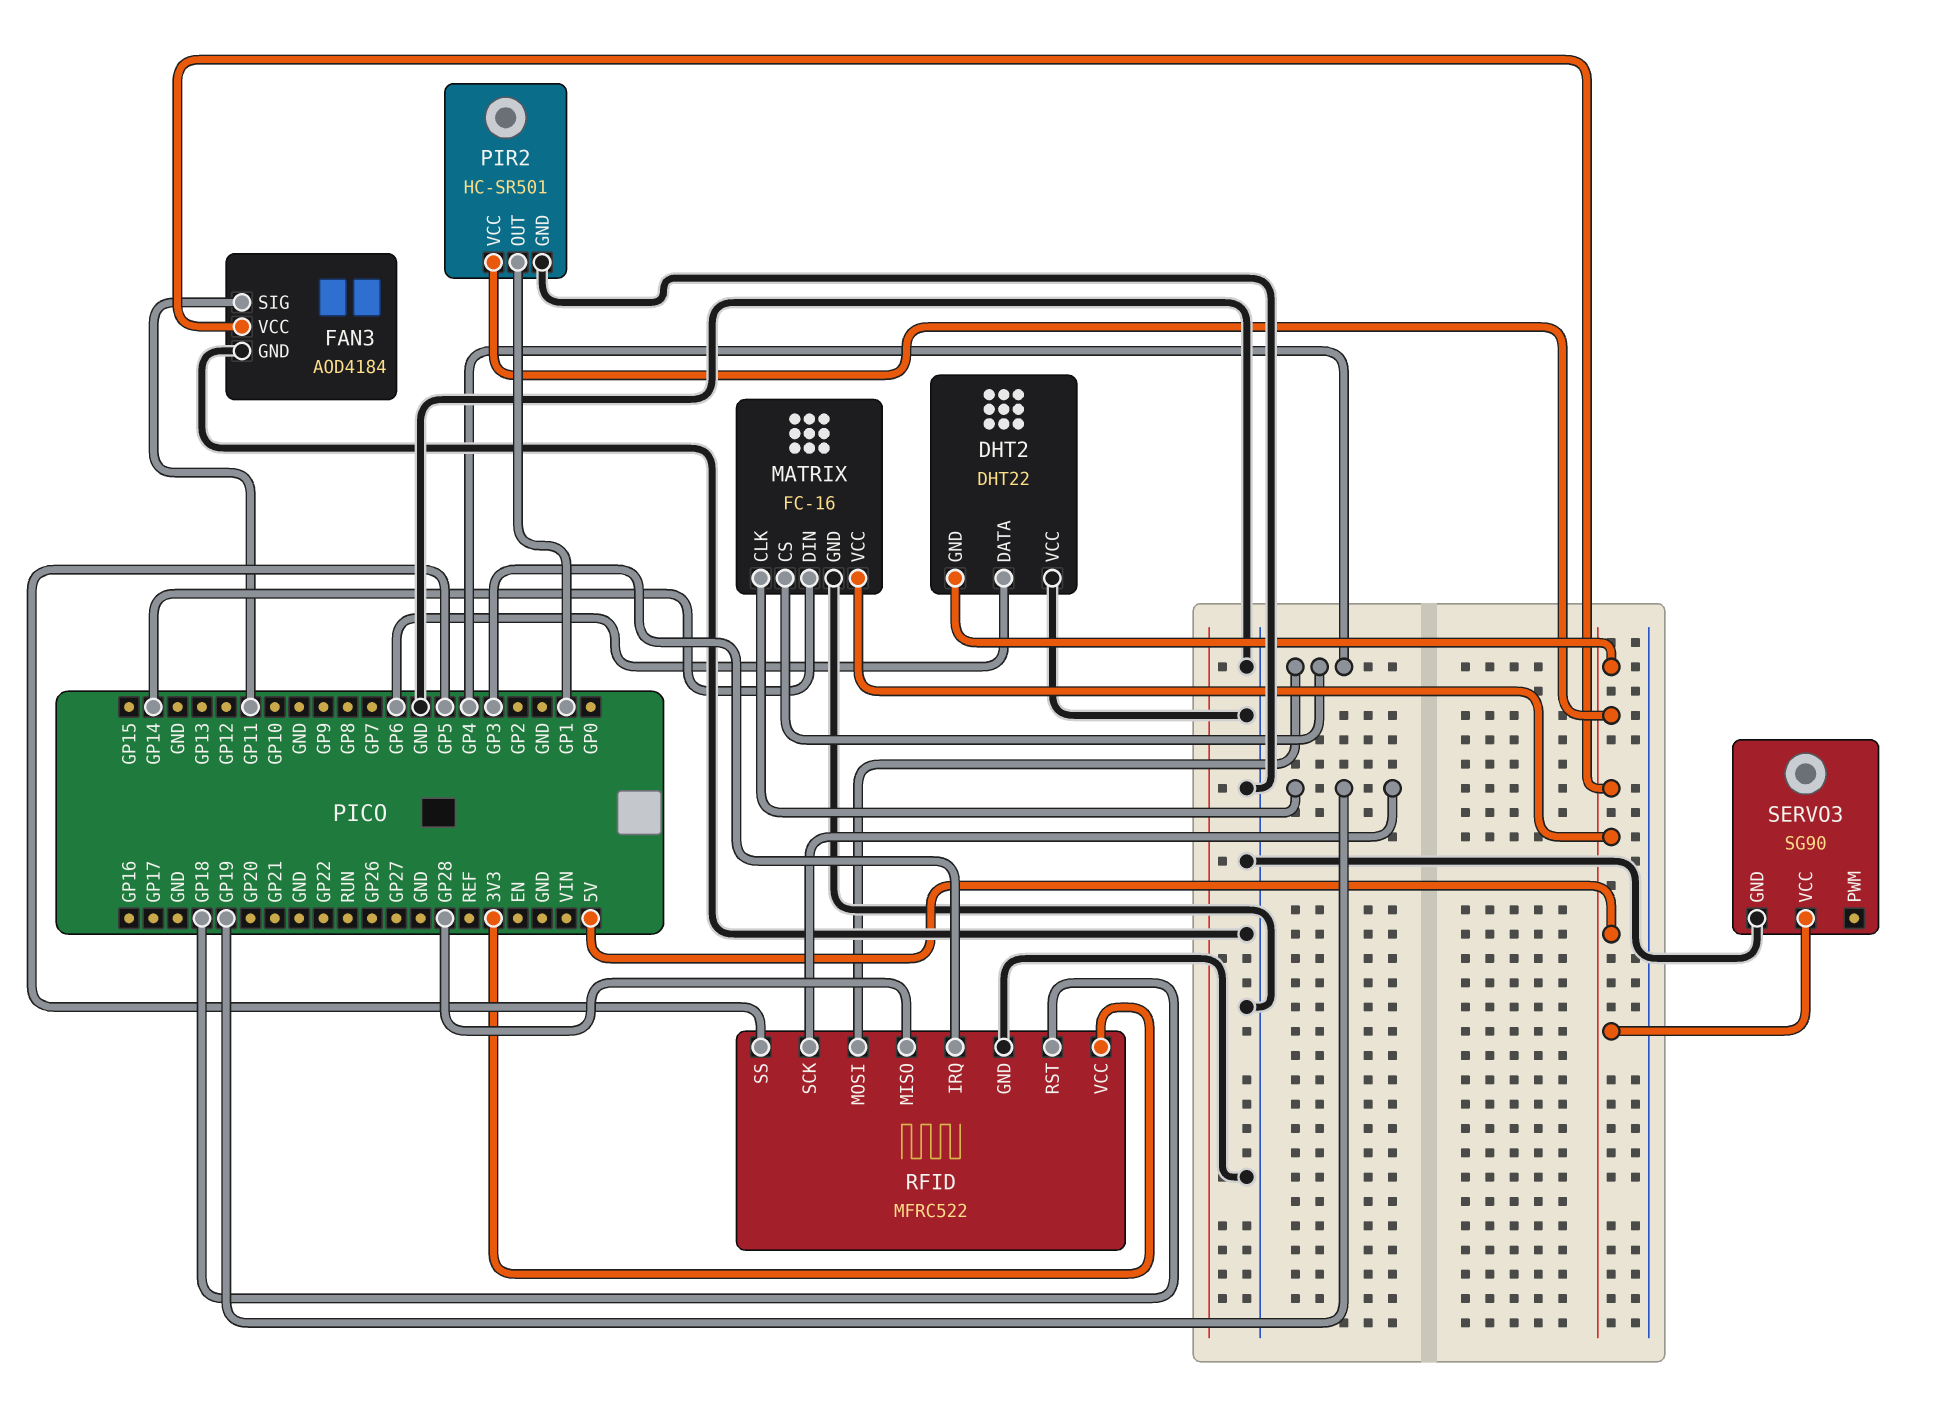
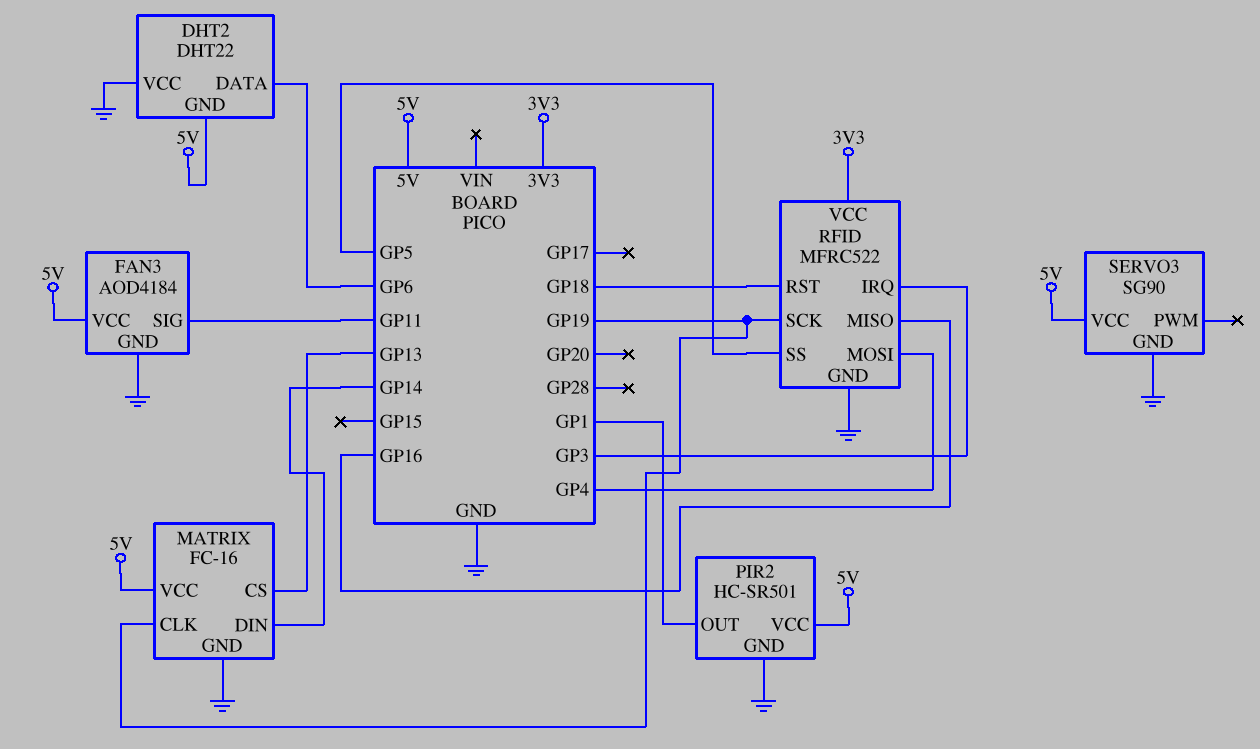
MATRIX pin CS: GP4 -> GP13
RFID pin MISO: GP28 -> GP16

